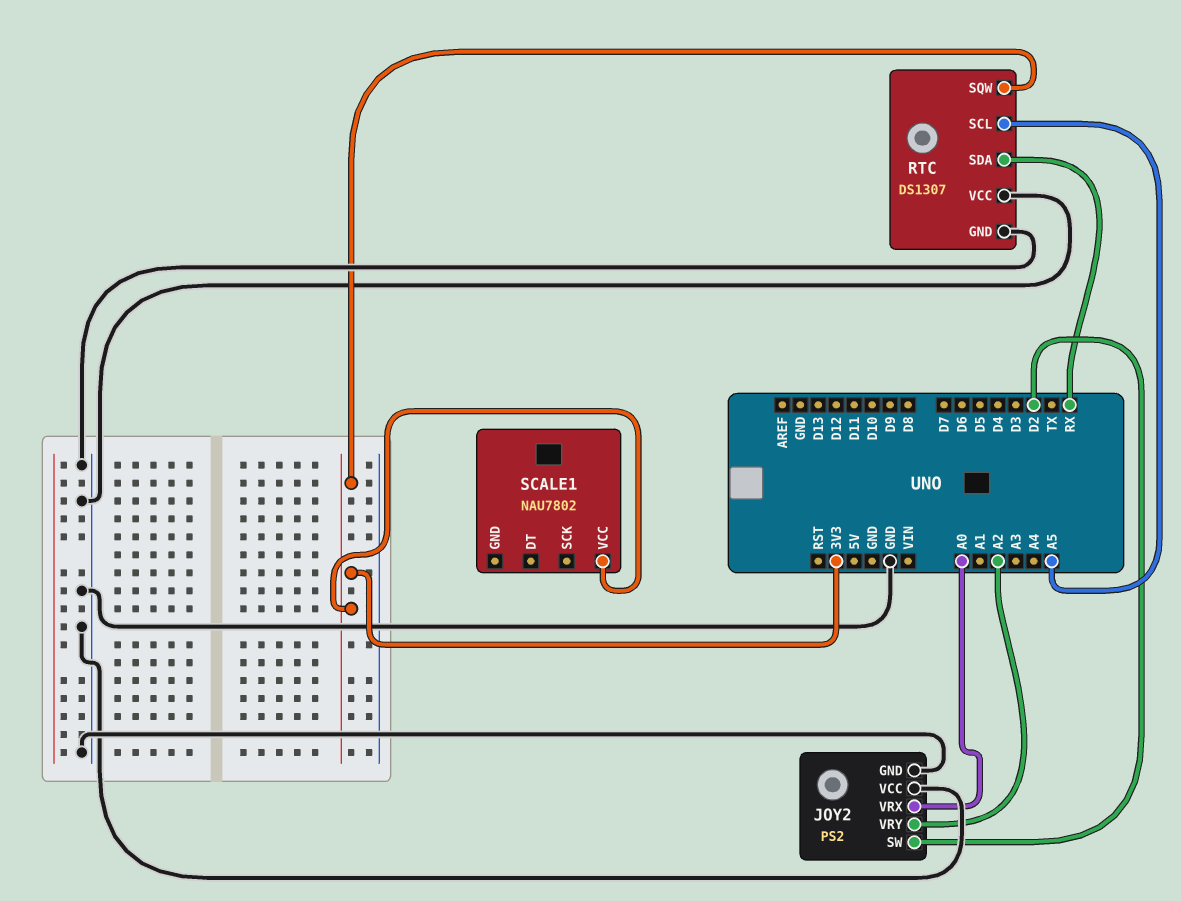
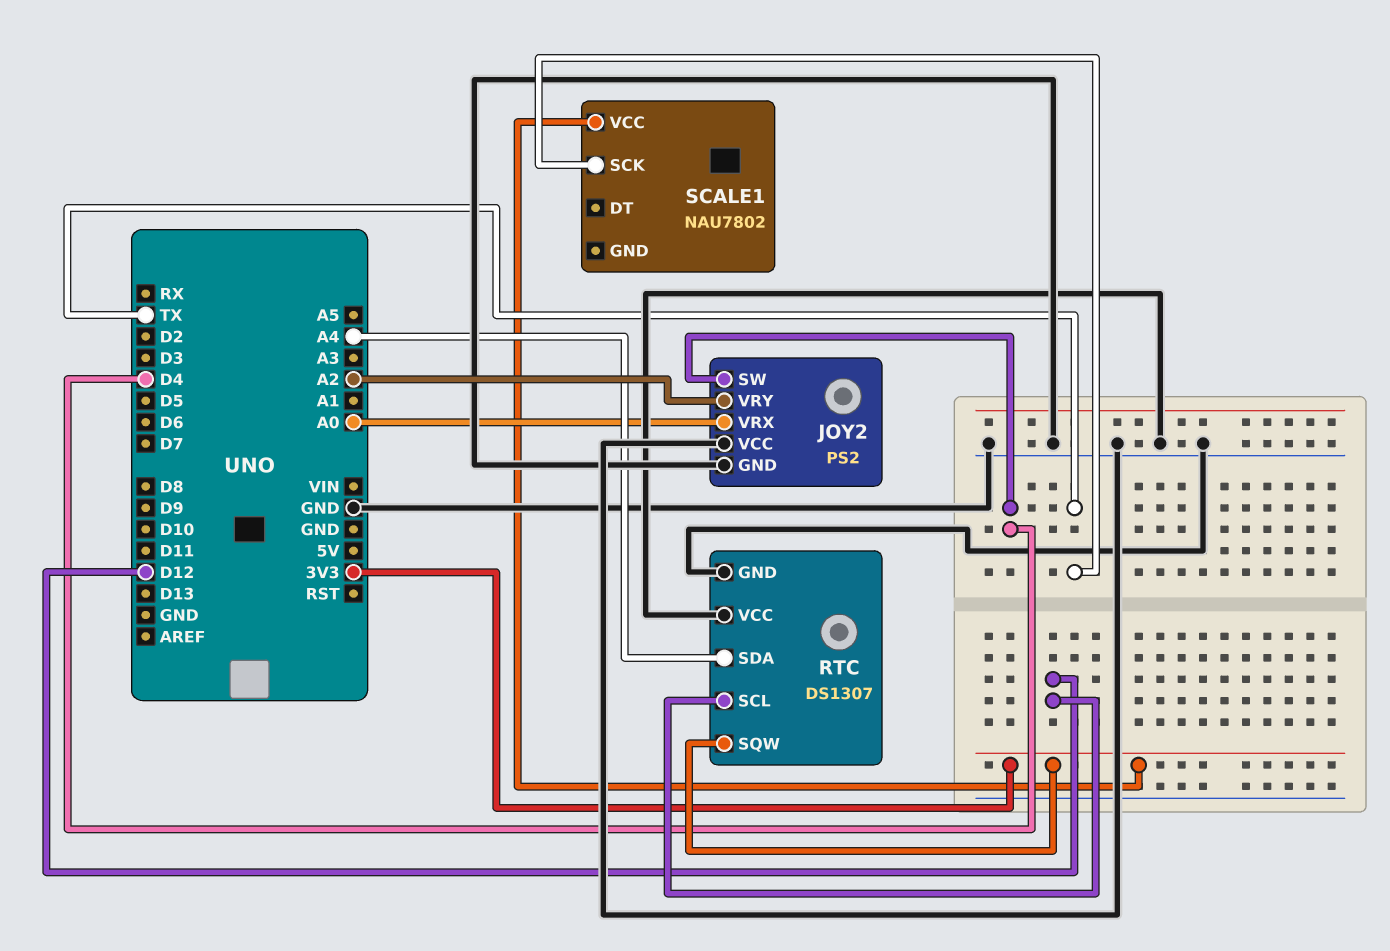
JOY2 pin SW: D2 -> D4
RTC pin SCL: A5 -> D12
RTC pin SDA: RX -> A4
SCALE1 pin SCK: none -> TX

